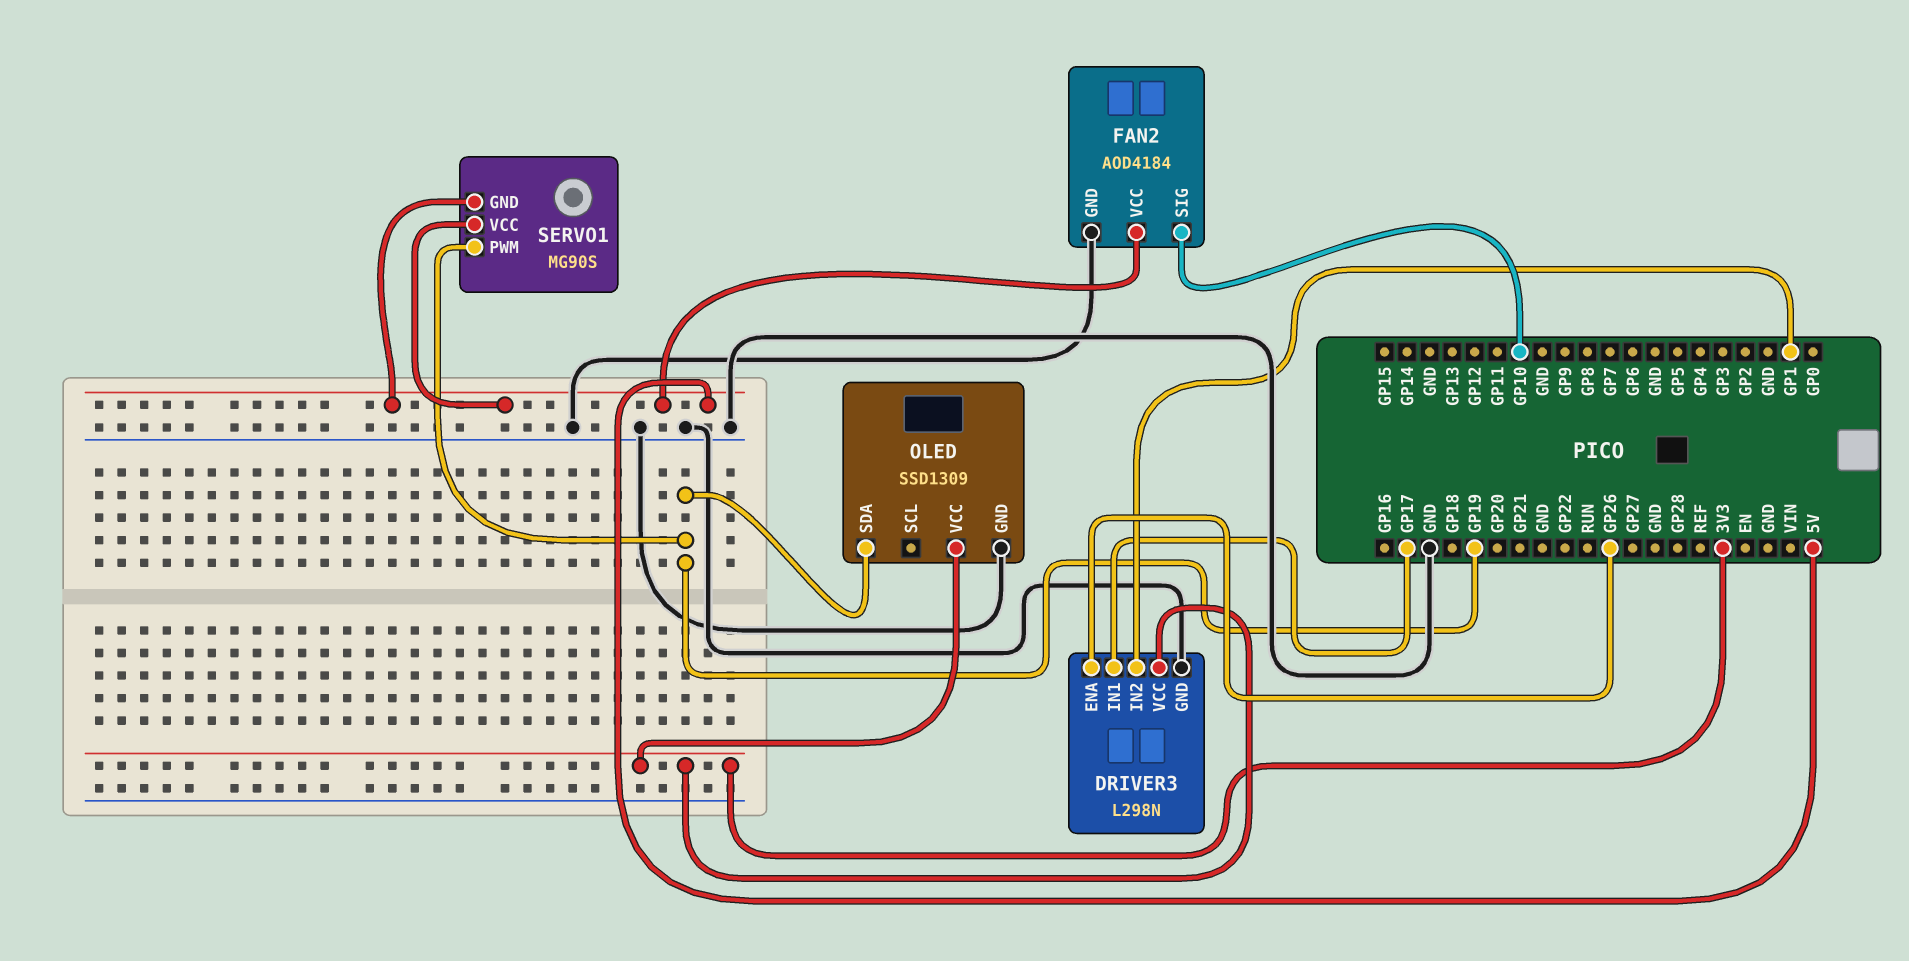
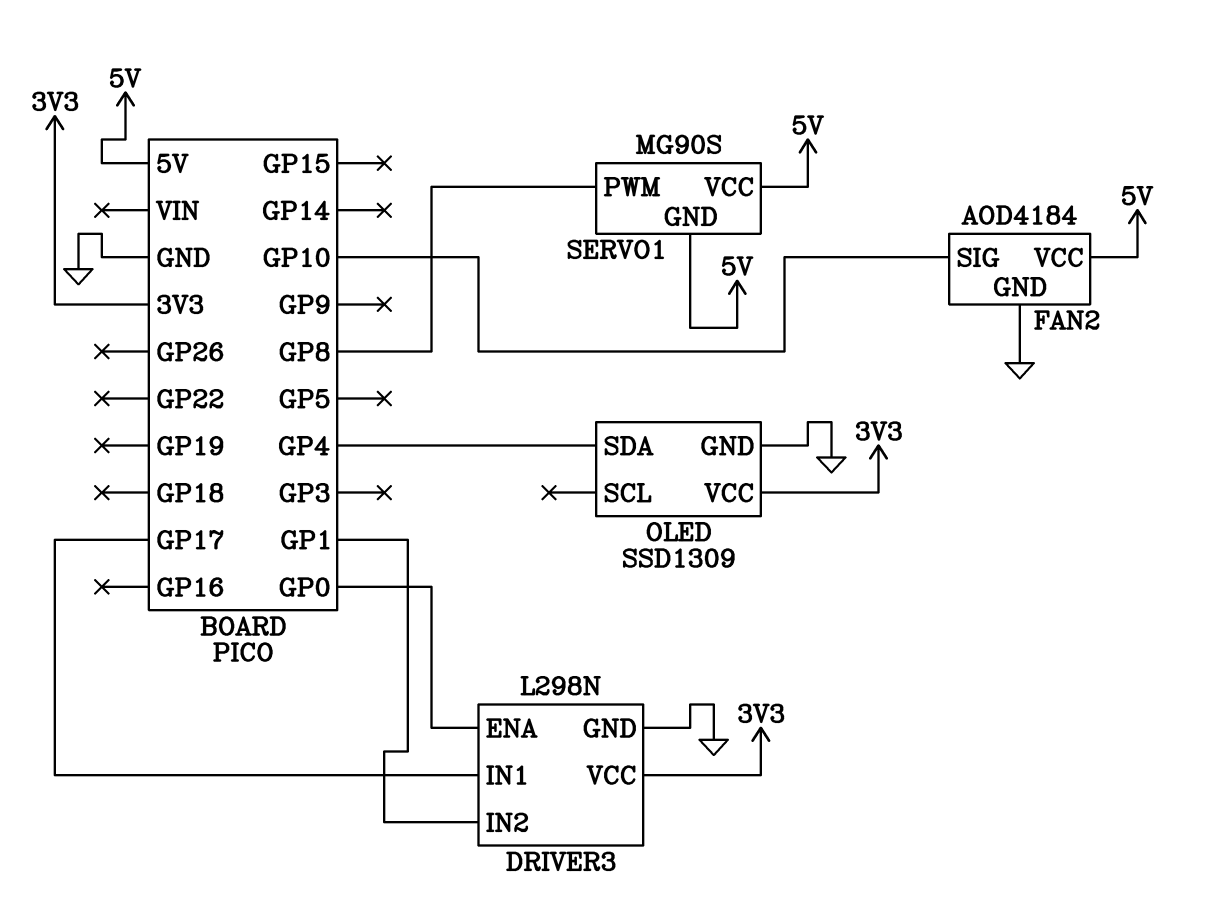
DRIVER3 pin ENA: GP26 -> GP0
OLED pin SDA: GP19 -> GP4
SERVO1 pin PWM: GP19 -> GP8

